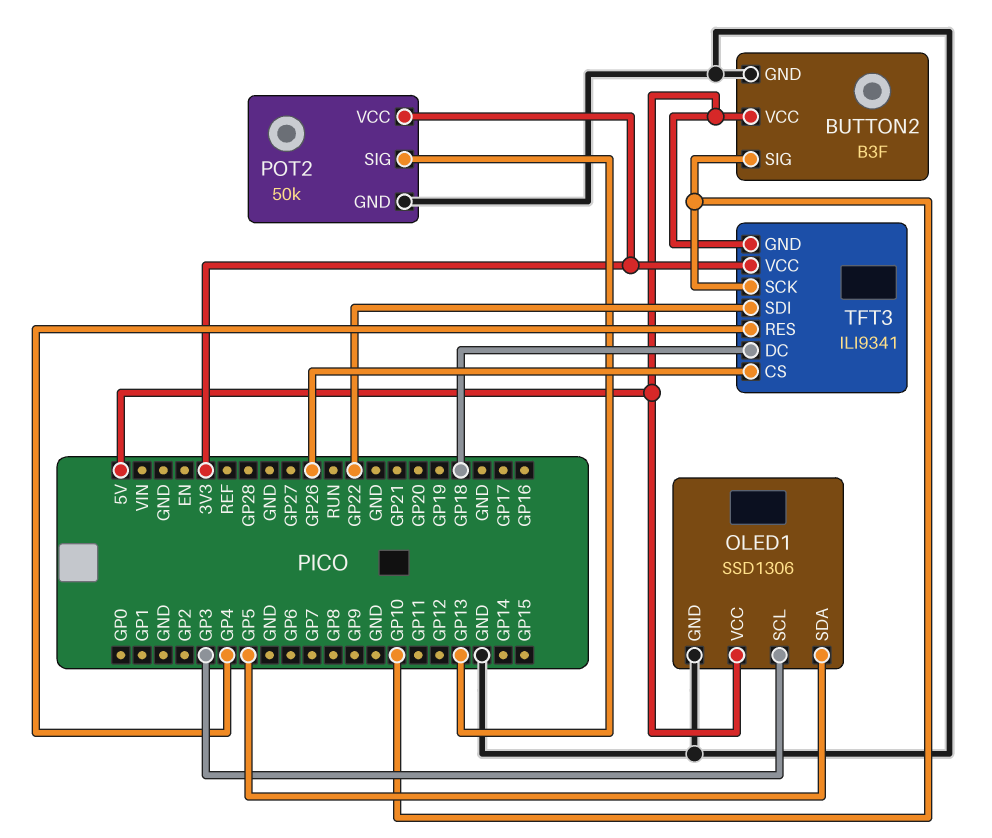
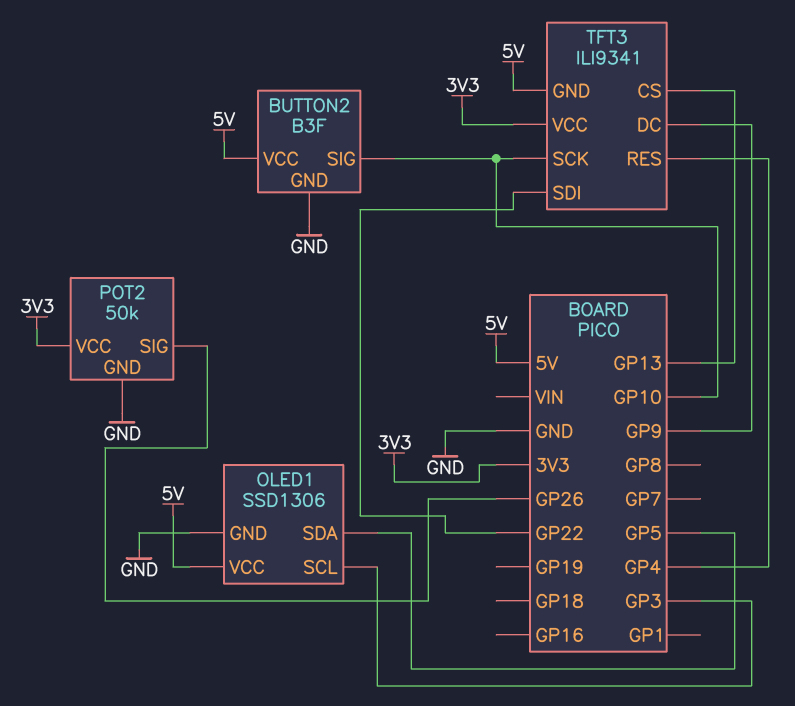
POT2 pin SIG: GP13 -> GP26
TFT3 pin CS: GP26 -> GP13
TFT3 pin DC: GP18 -> GP9

